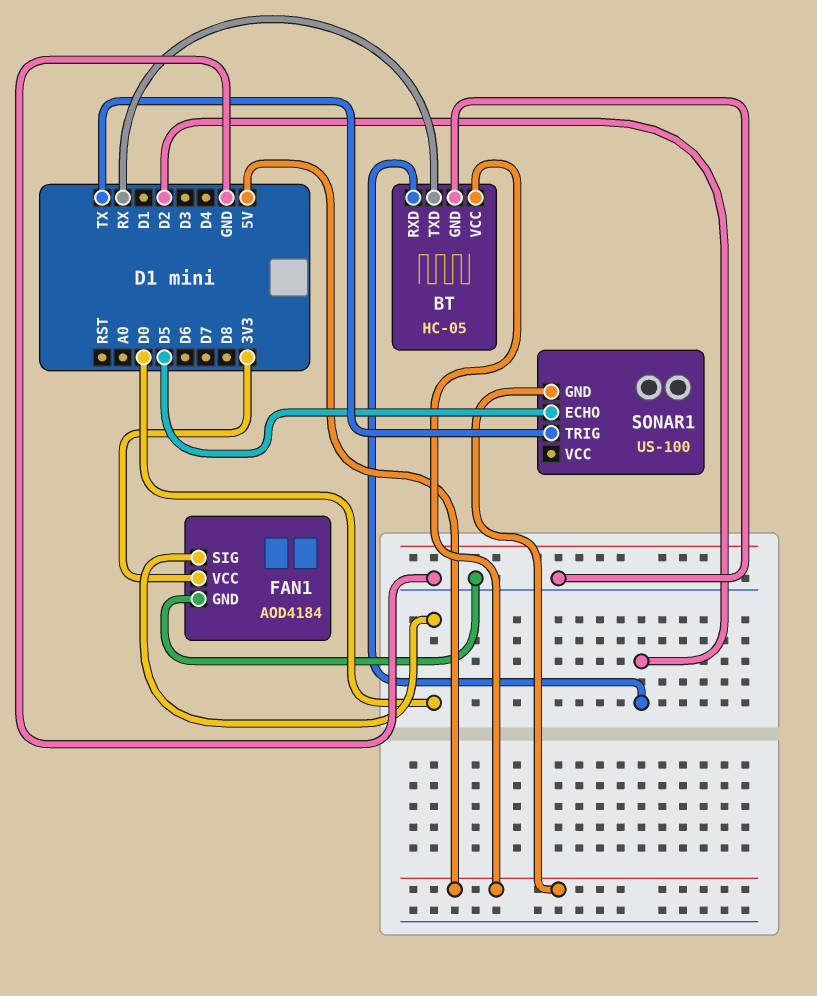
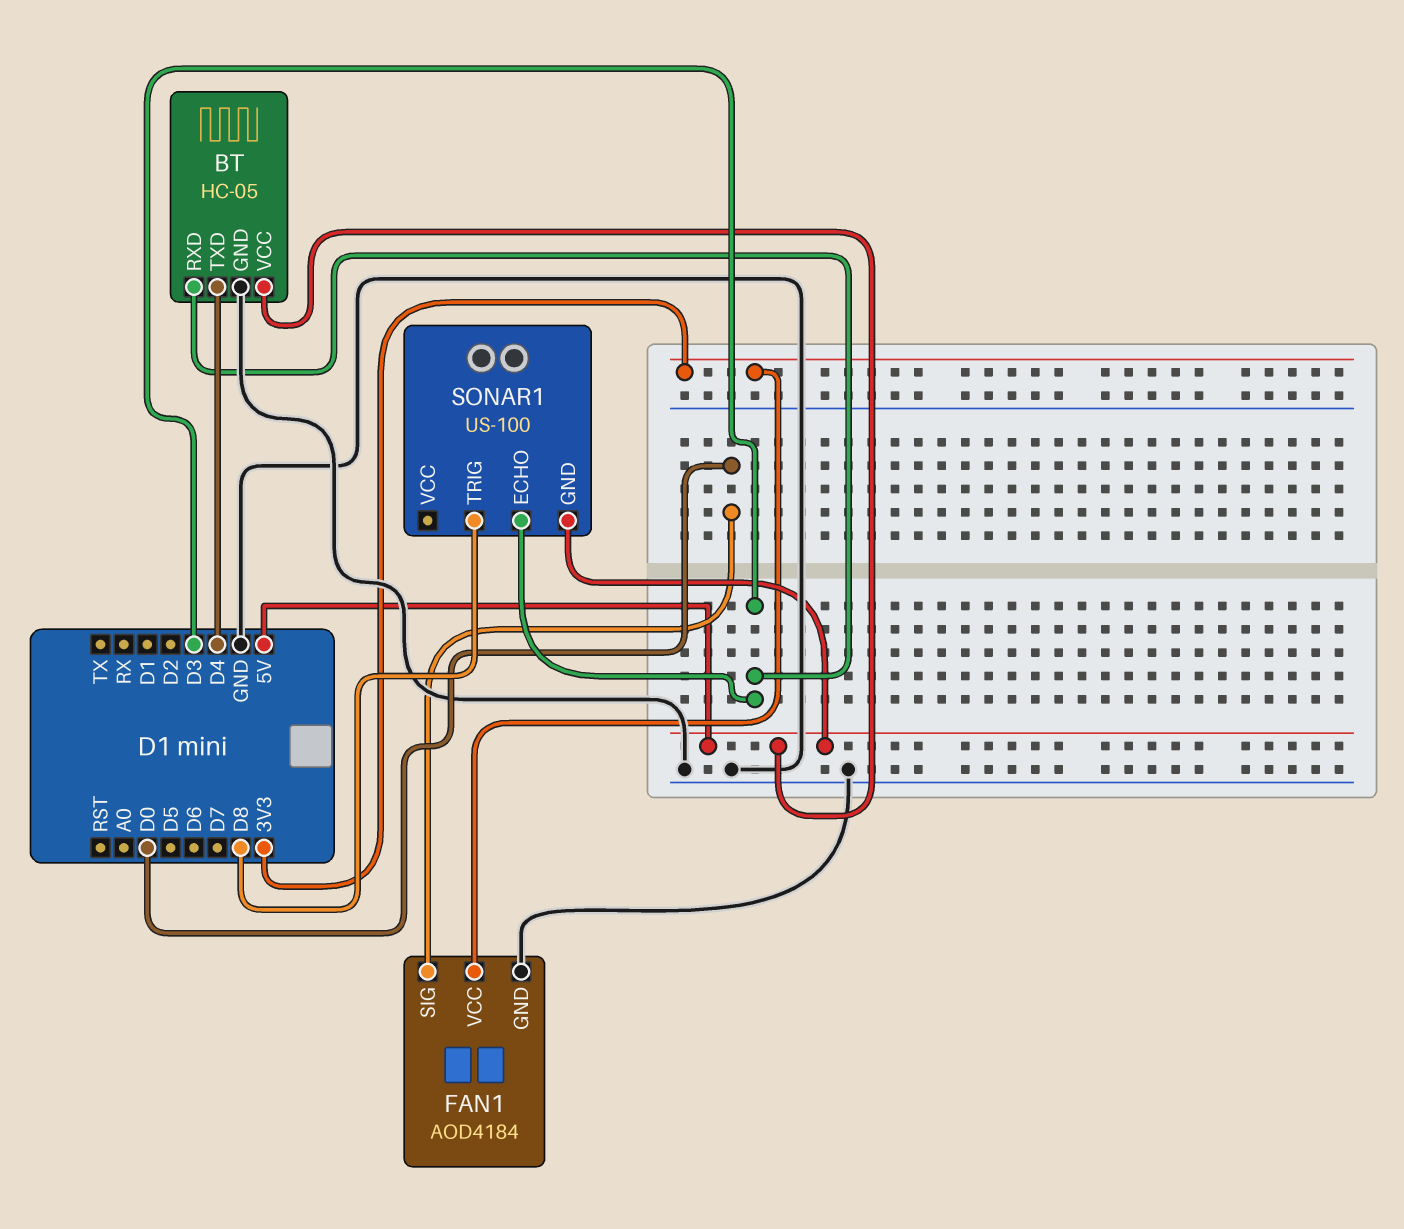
BT pin RXD: D2 -> D3
BT pin TXD: RX -> D4
SONAR1 pin ECHO: D5 -> D3
SONAR1 pin TRIG: TX -> D8

